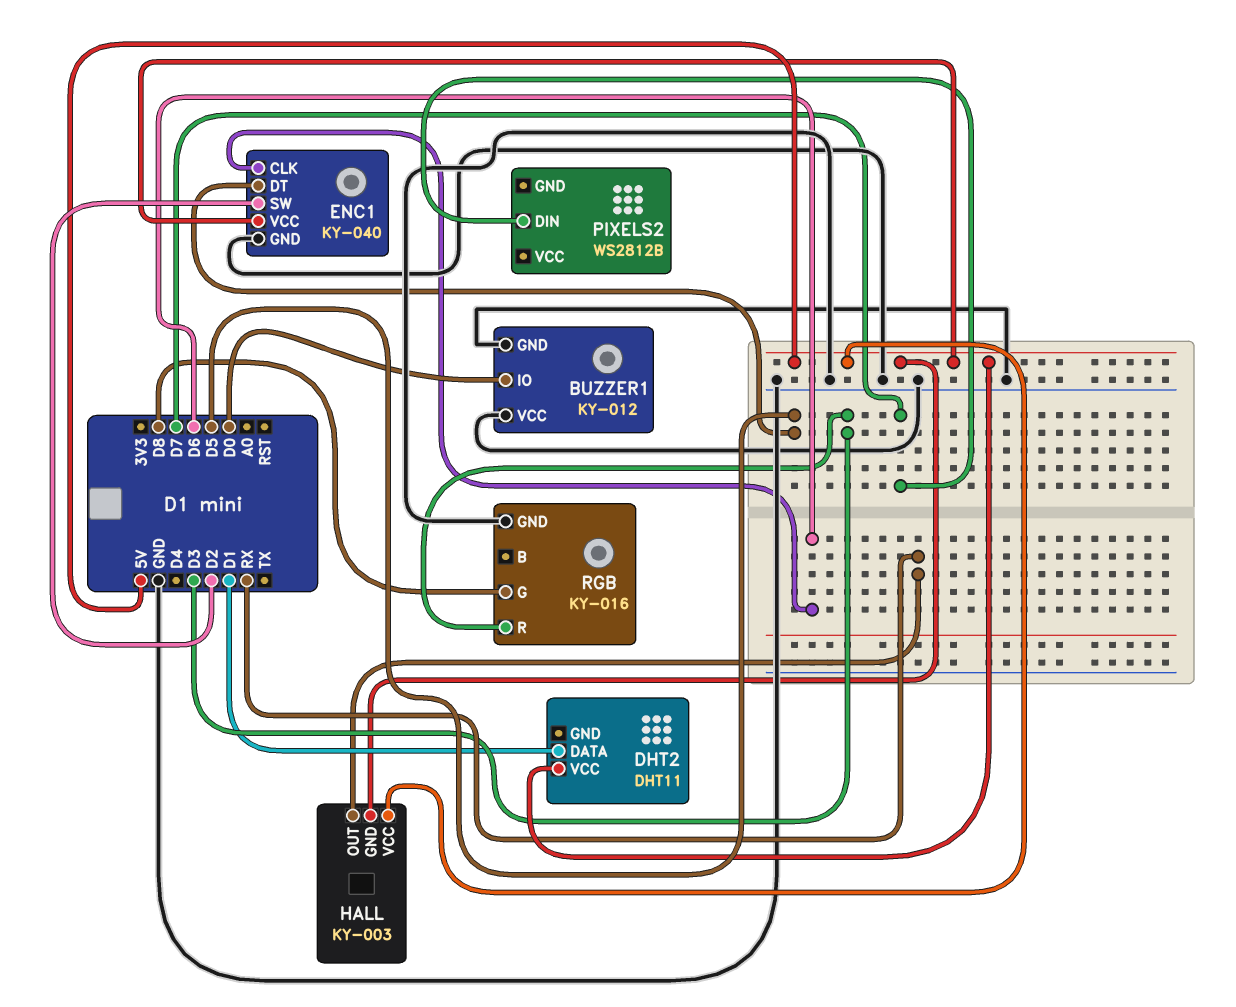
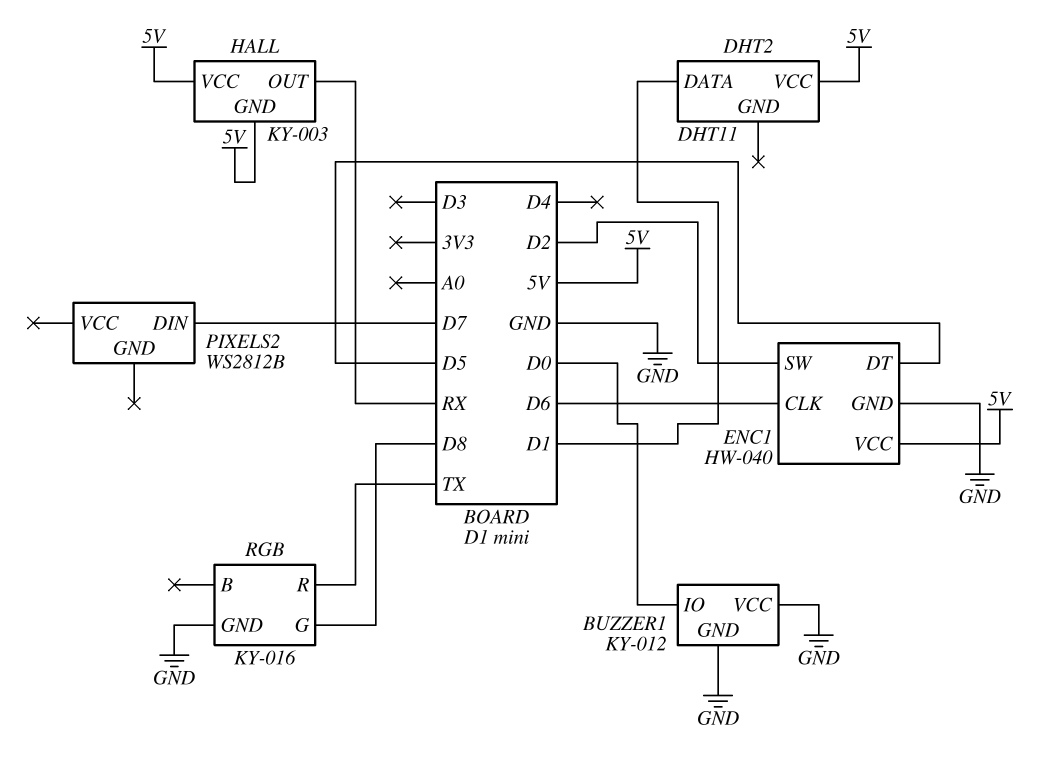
ENC1: KY-040 -> HW-040
RGB pin R: D3 -> TX

